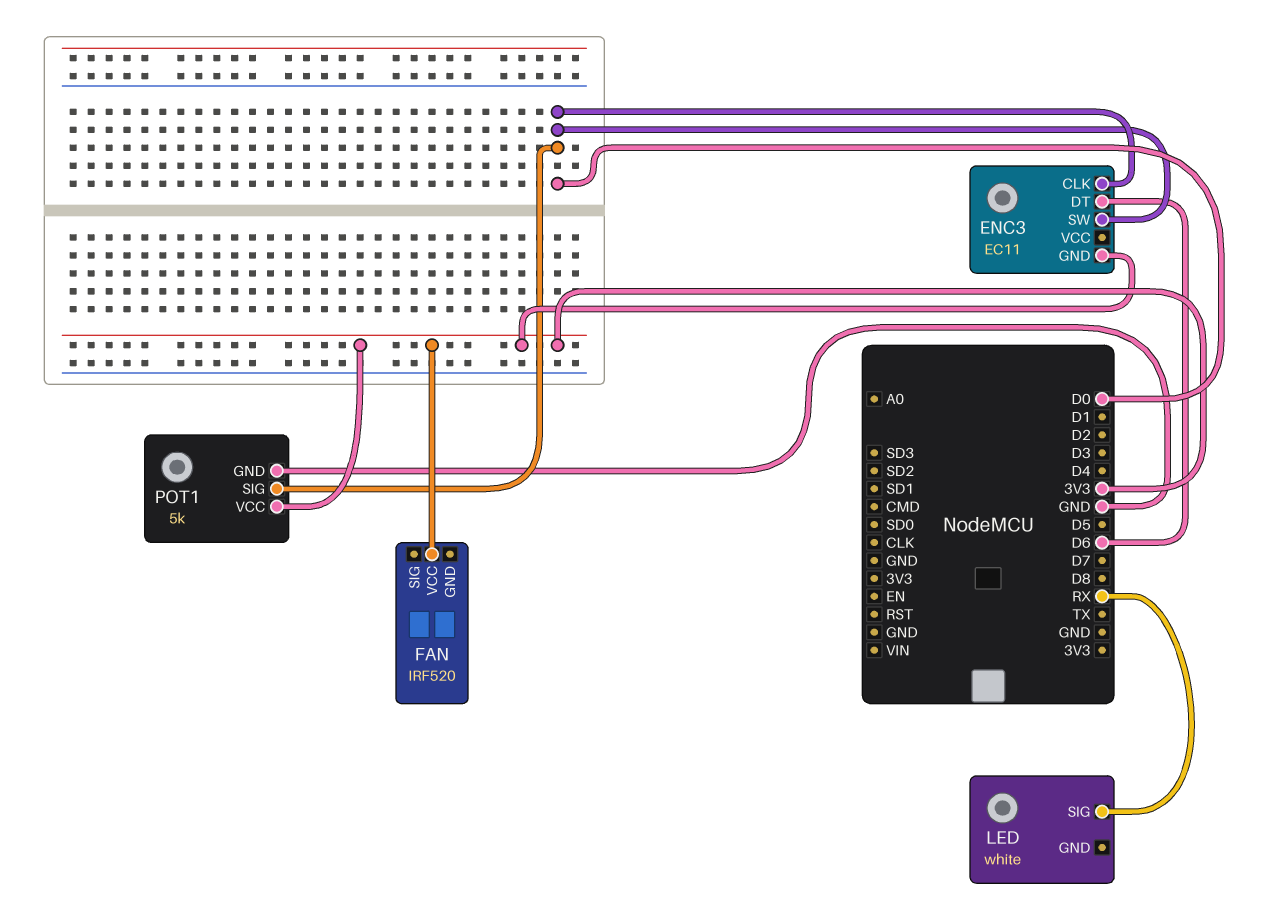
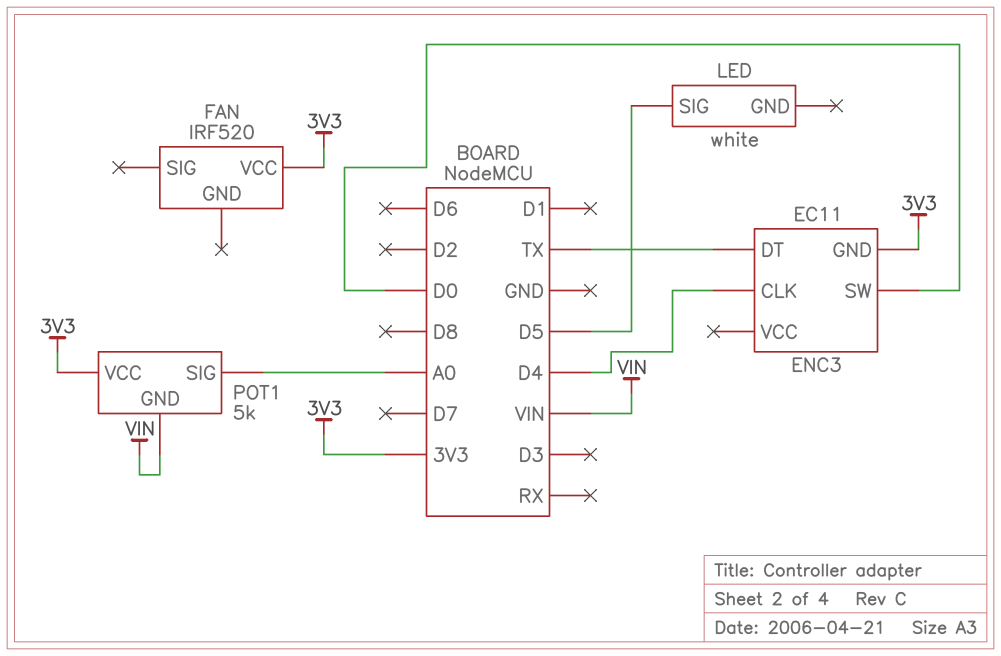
ENC3 pin CLK: D0 -> D4
ENC3 pin DT: D6 -> TX
LED pin SIG: RX -> D5
POT1 pin GND: GND -> VIN
POT1 pin SIG: D0 -> A0

